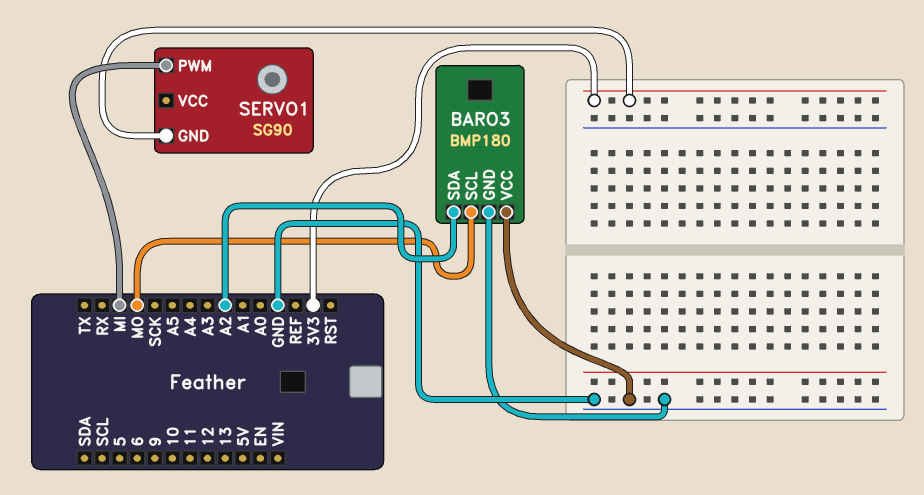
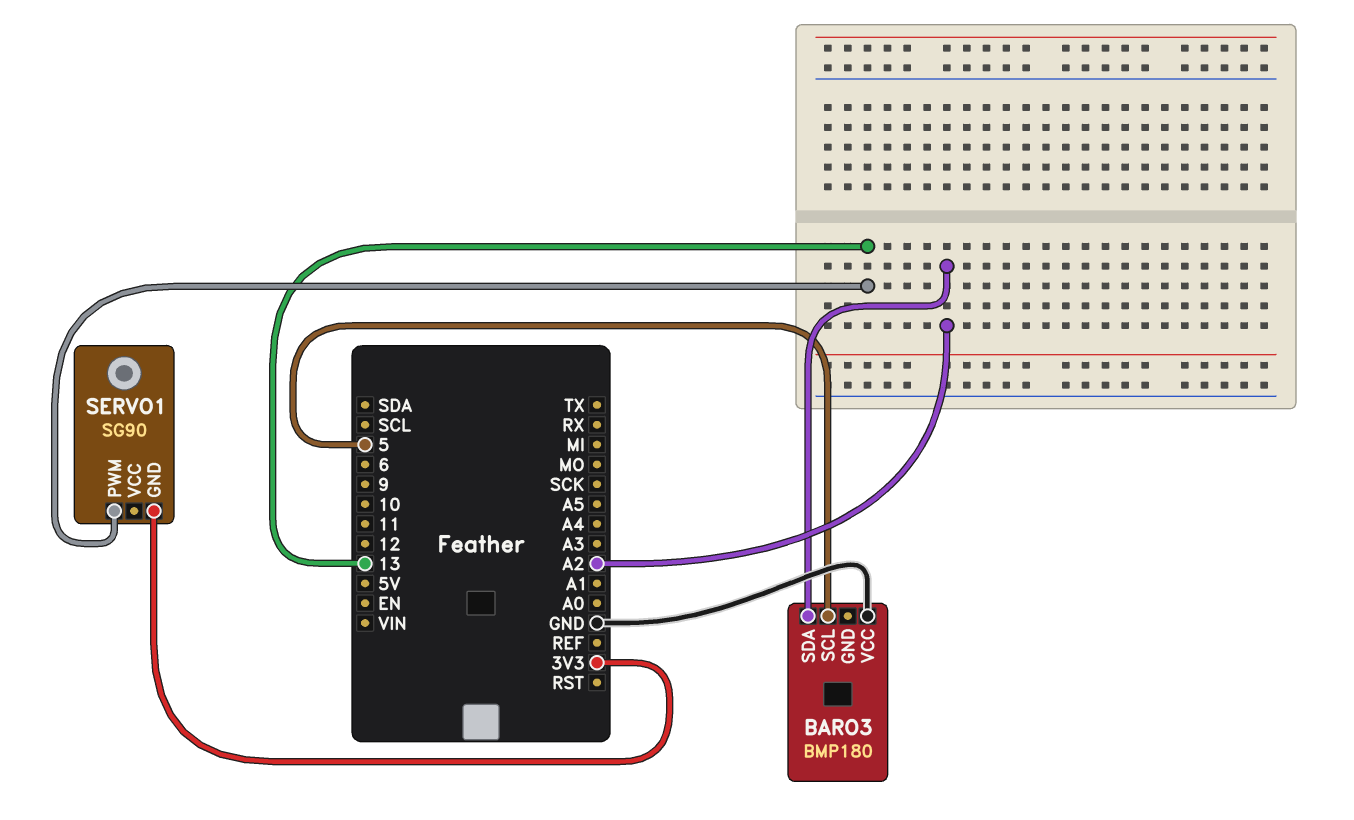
BARO3 pin GND: GND -> none
BARO3 pin SCL: MO -> 5
SERVO1 pin PWM: MI -> 13

